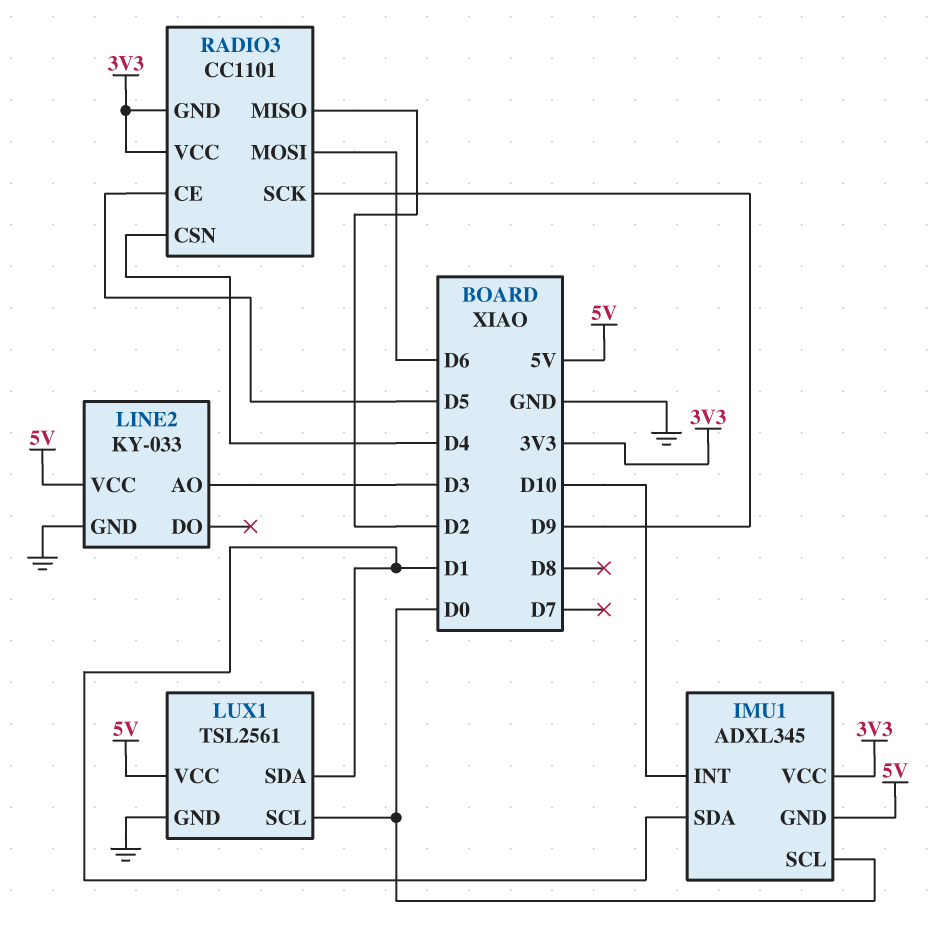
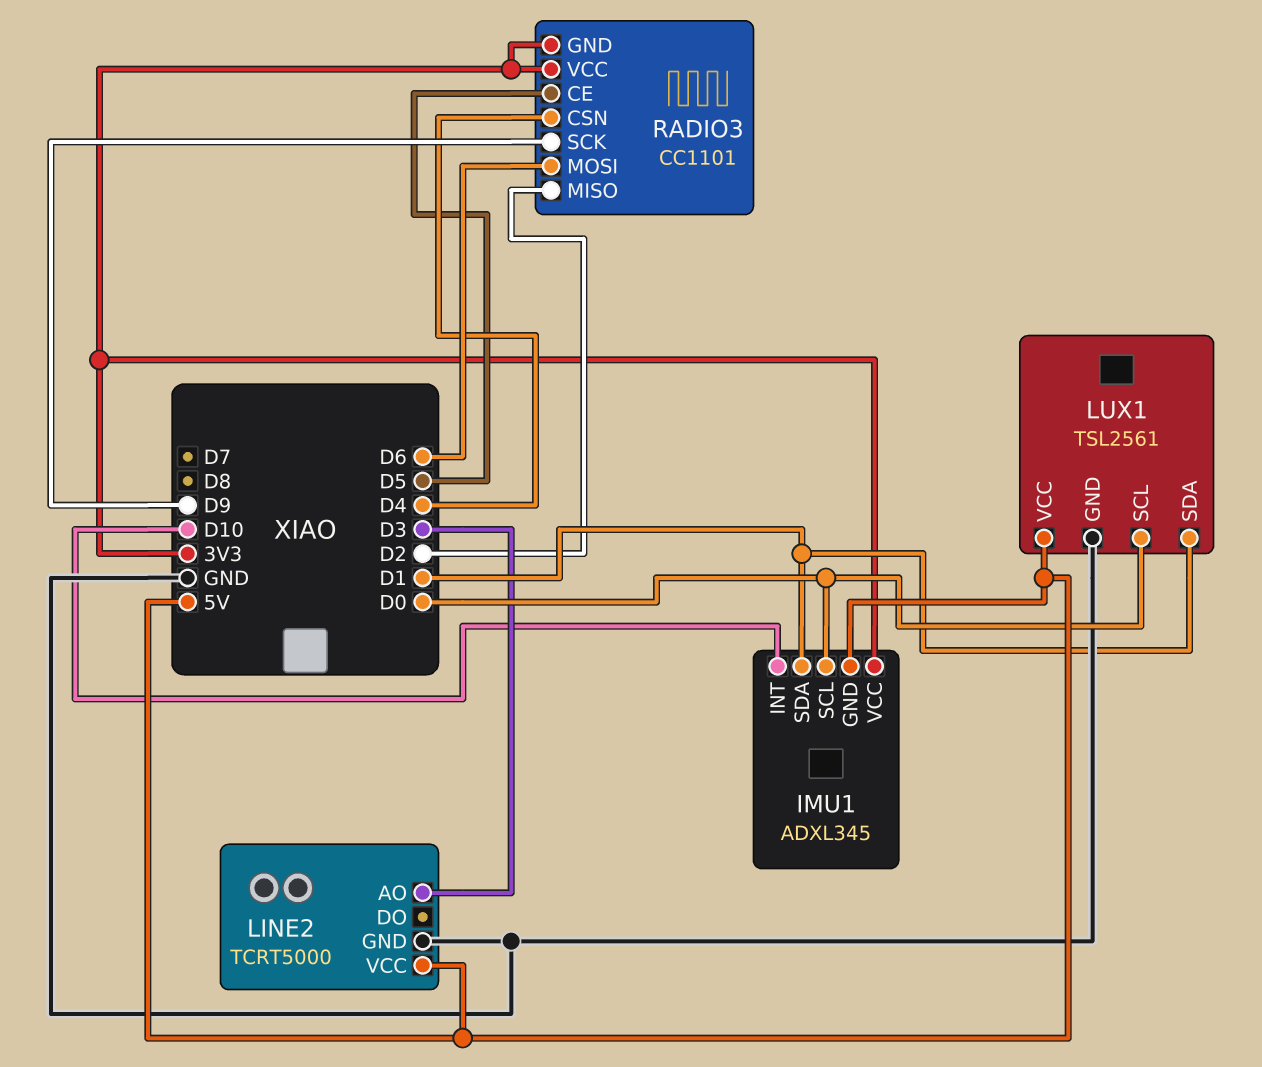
LINE2: KY-033 -> TCRT5000

